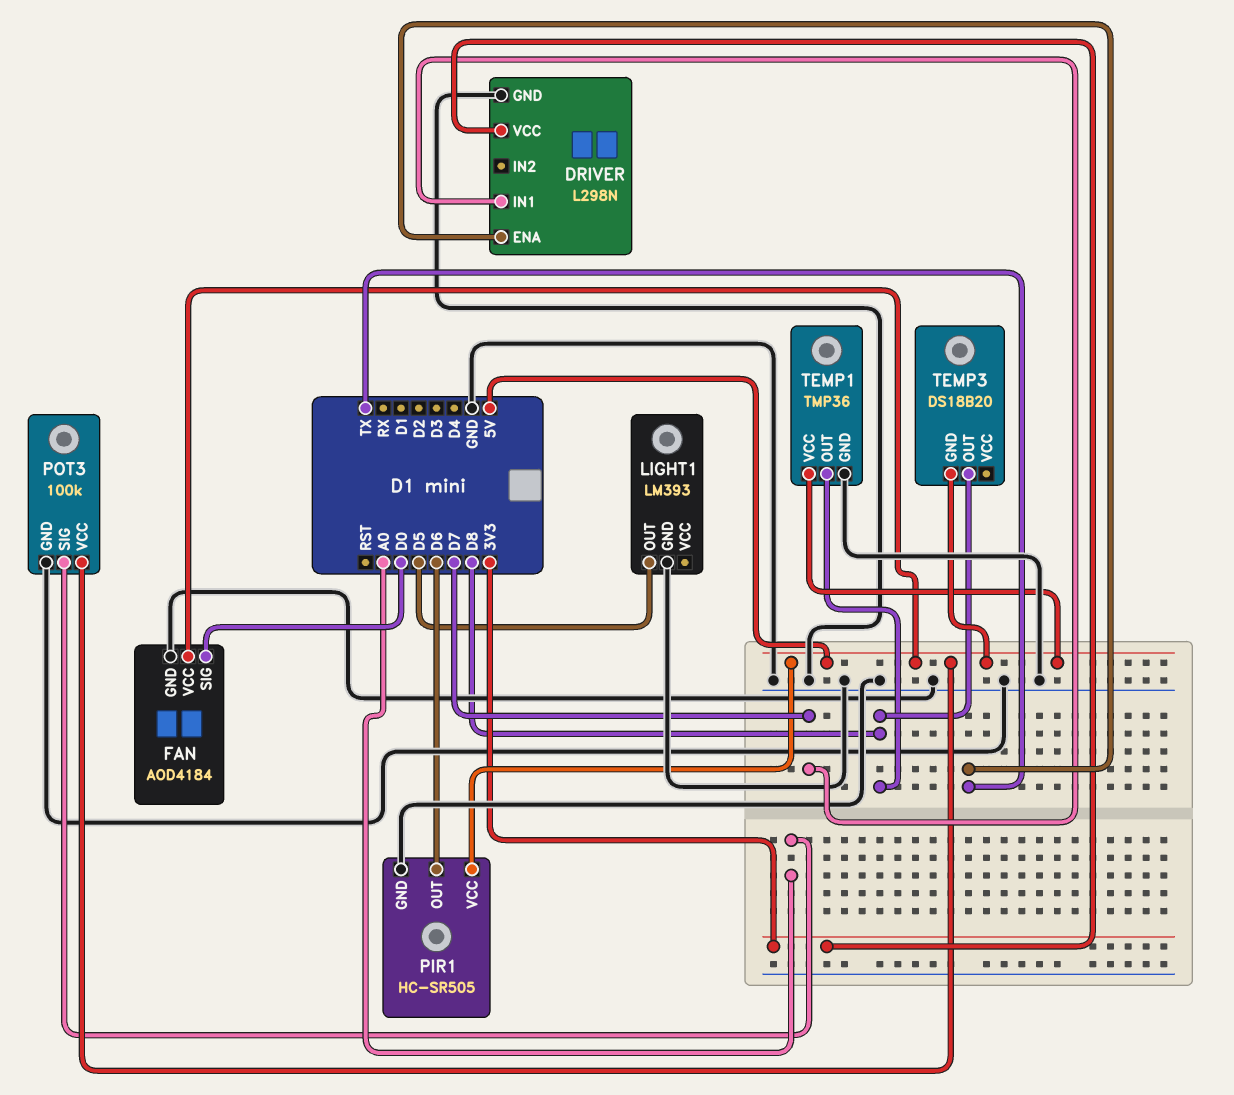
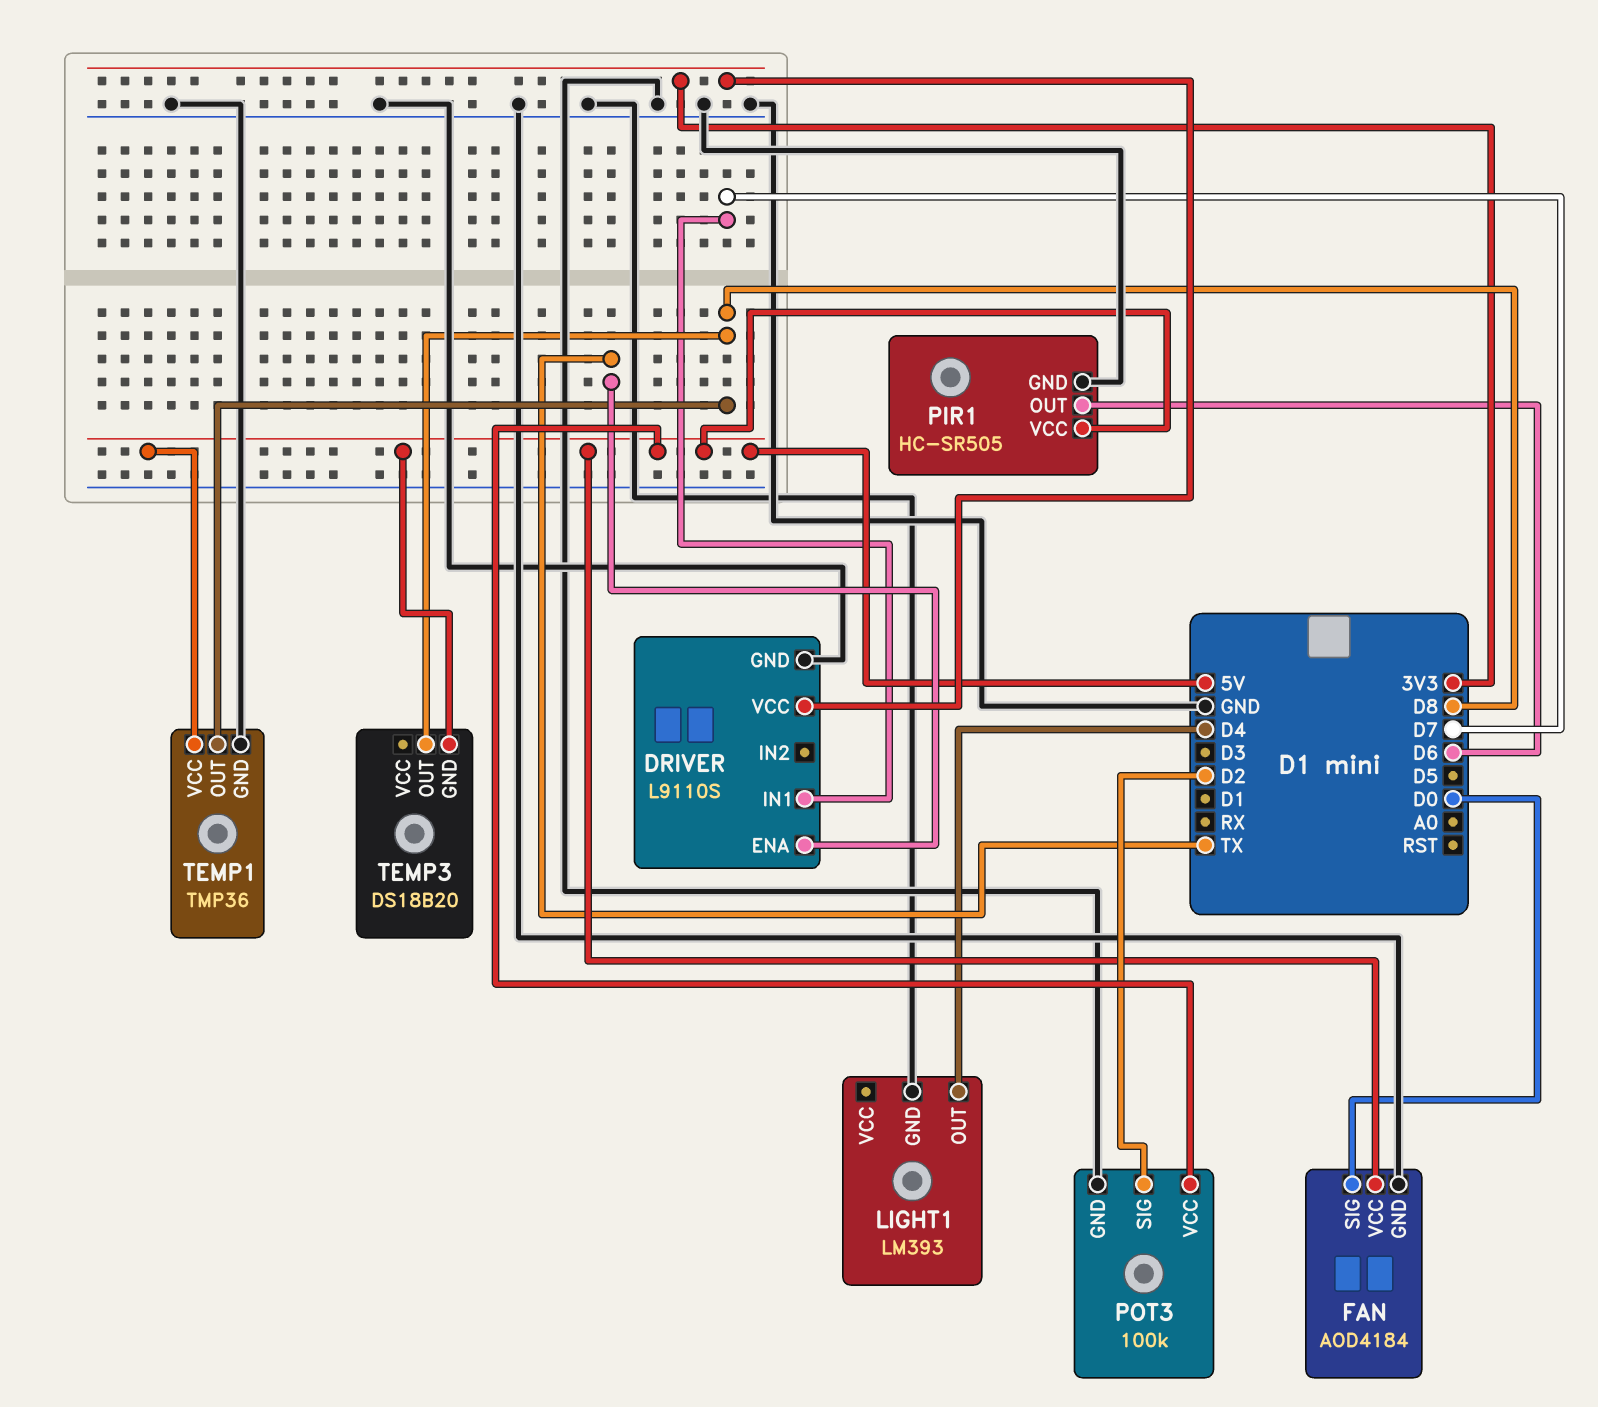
DRIVER: L298N -> L9110S
LIGHT1 pin OUT: D5 -> D4
POT3 pin SIG: A0 -> D2

